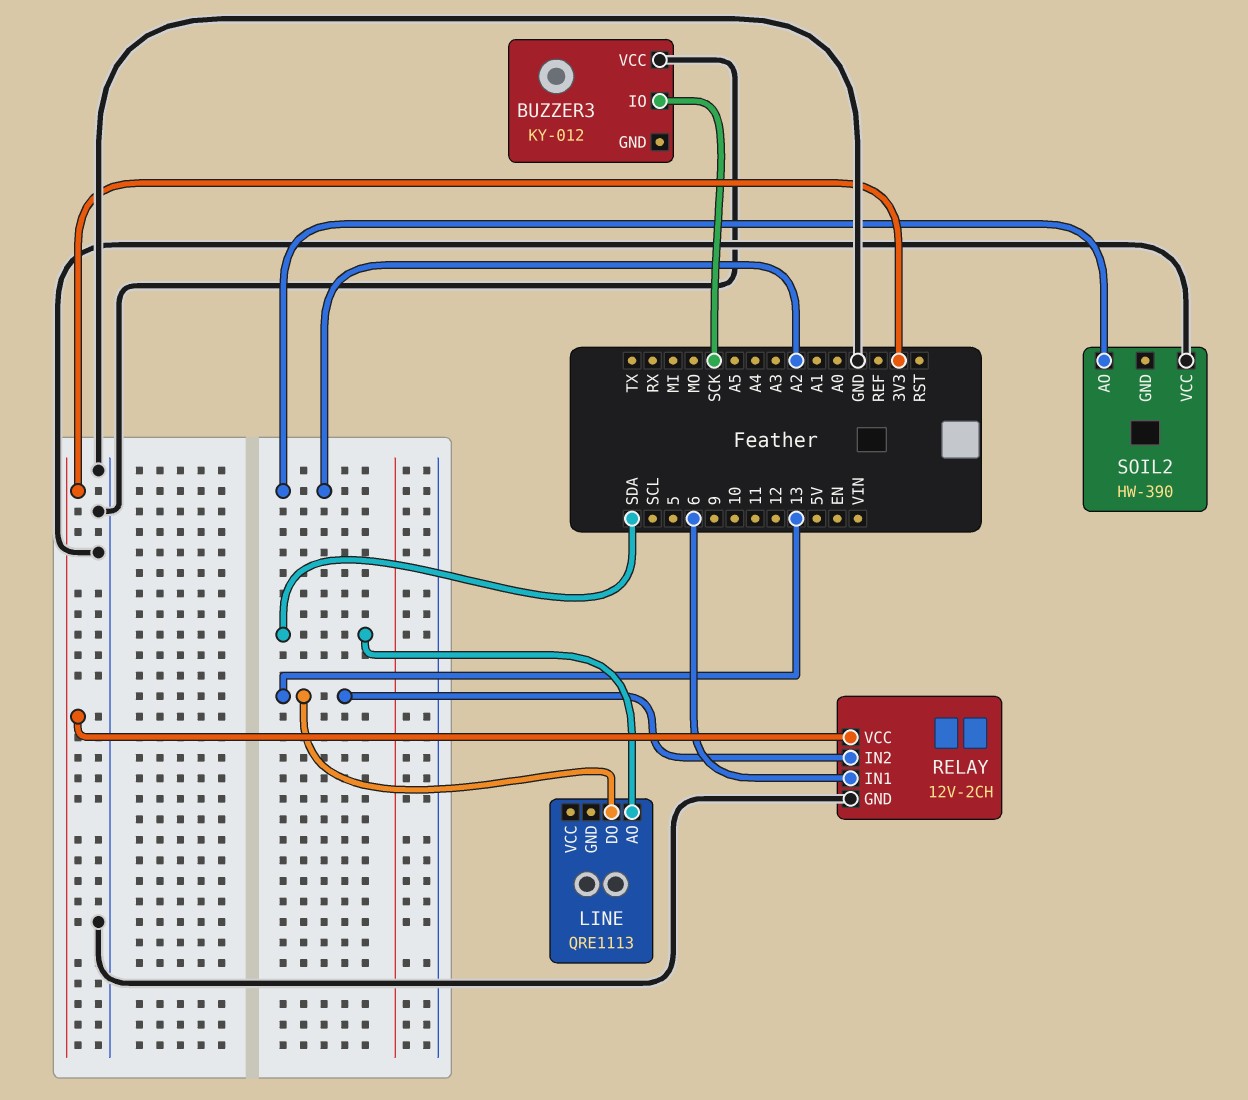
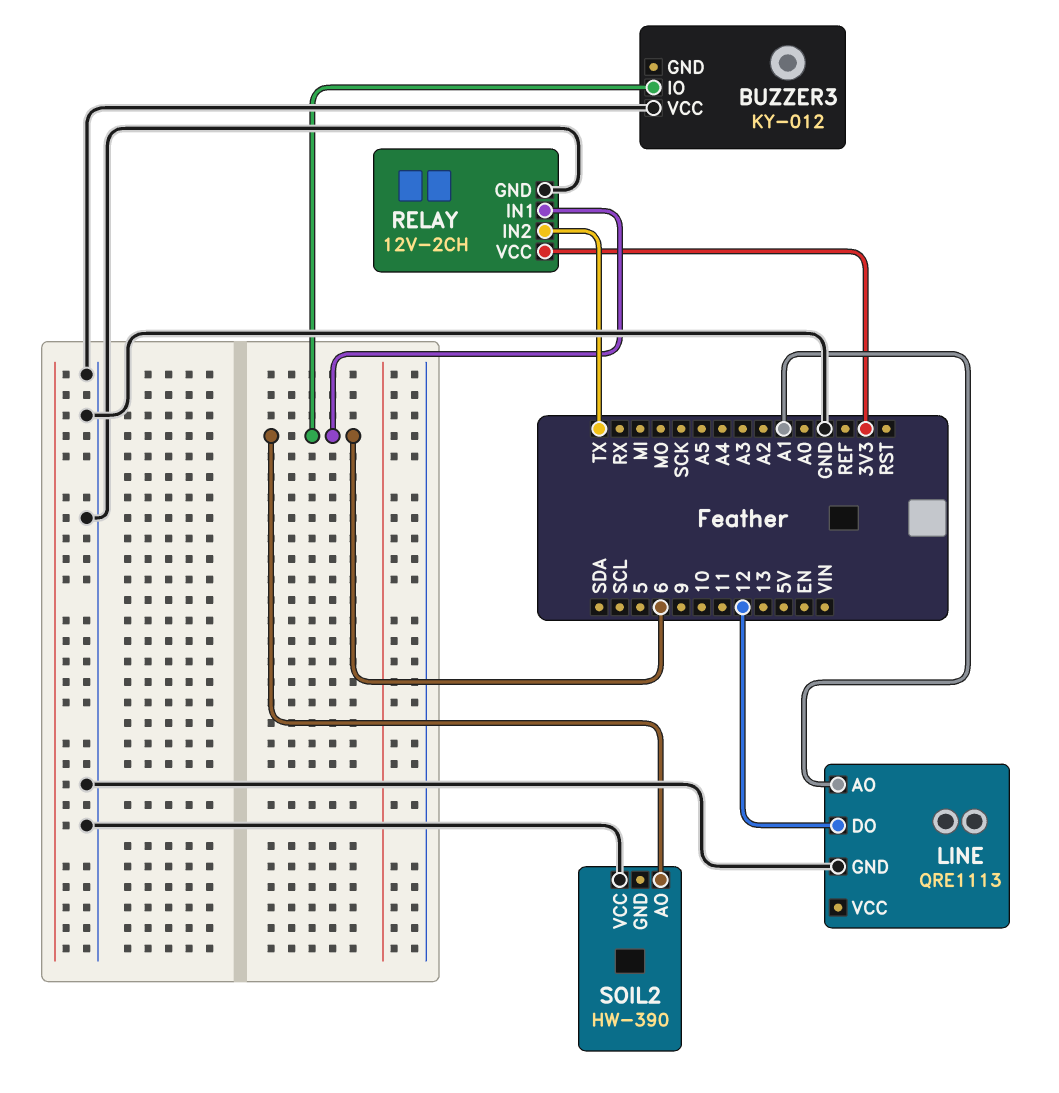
BUZZER3 pin IO: SCK -> 6
LINE pin AO: SDA -> A1
LINE pin DO: 13 -> 12
LINE pin GND: none -> GND
RELAY pin IN2: 13 -> TX
SOIL2 pin AO: A2 -> 6

